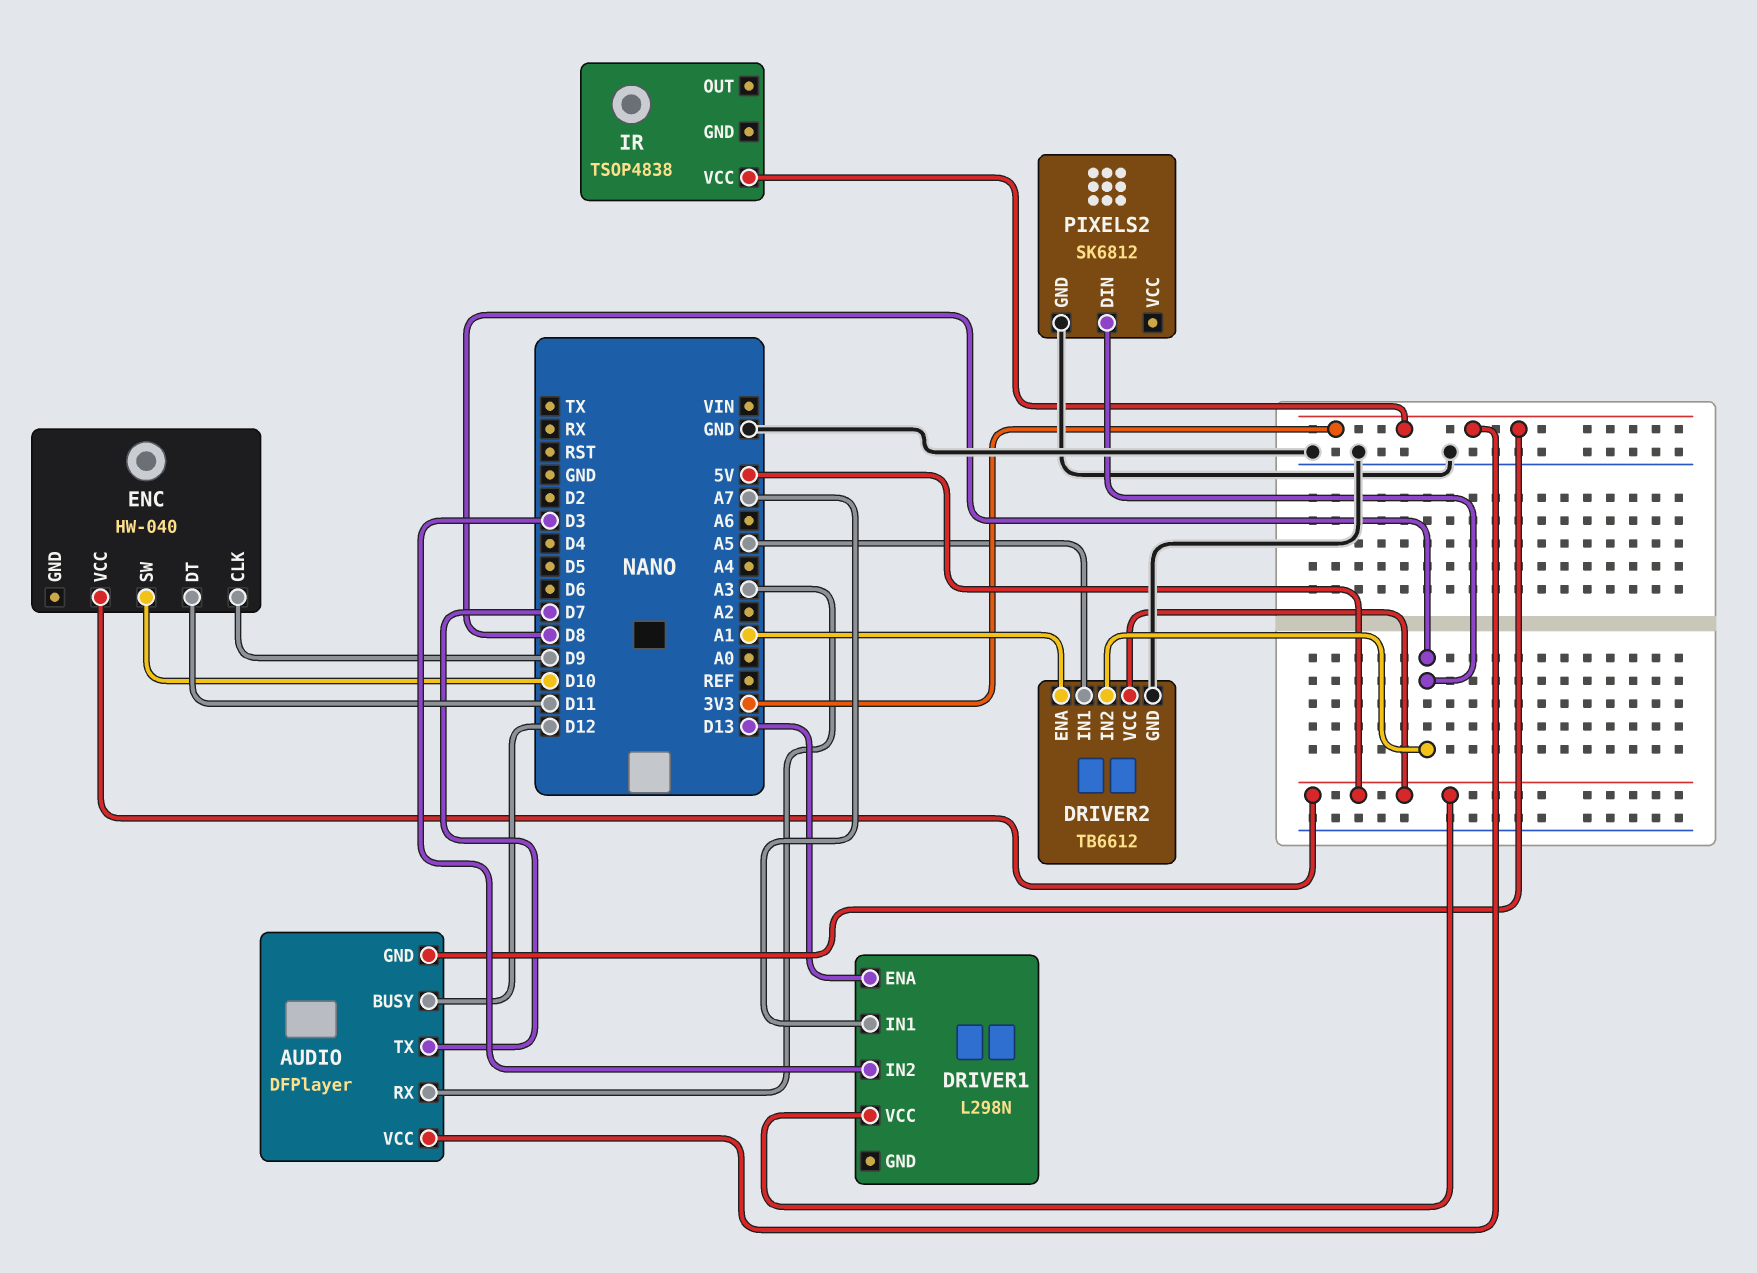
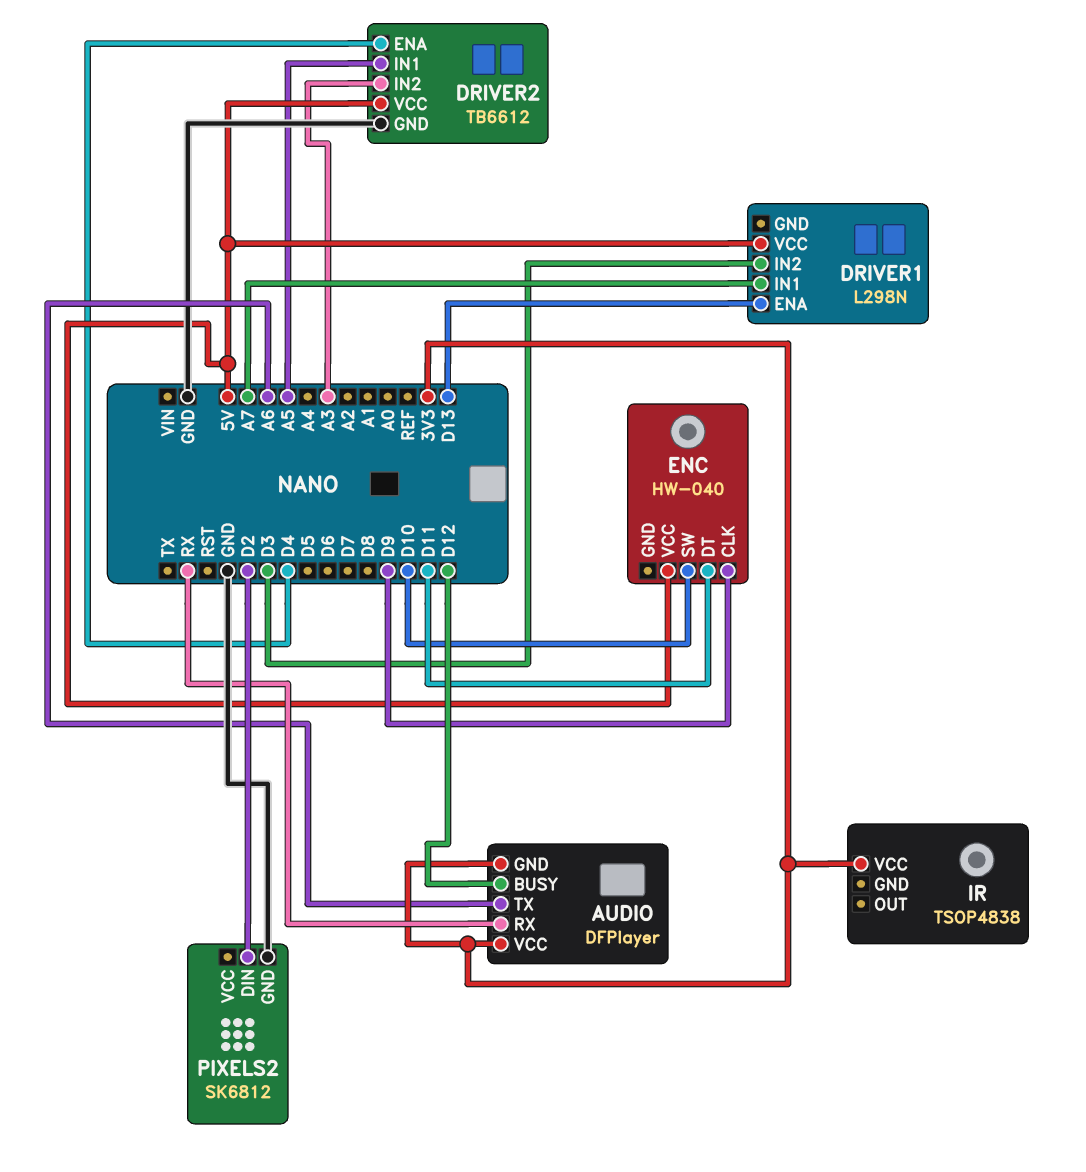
AUDIO pin RX: A3 -> RX
AUDIO pin TX: D7 -> A6
DRIVER2 pin ENA: A1 -> D4
DRIVER2 pin IN2: D8 -> A3
PIXELS2 pin DIN: D8 -> D2

